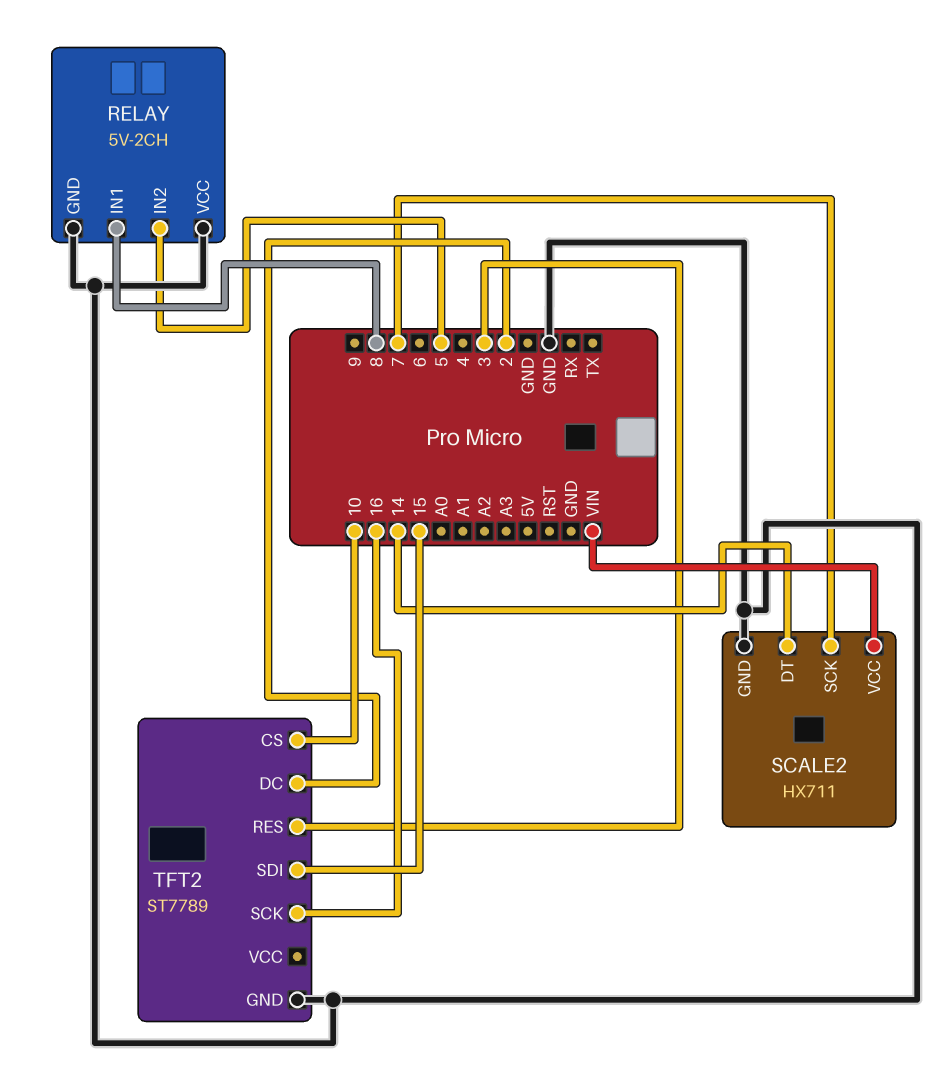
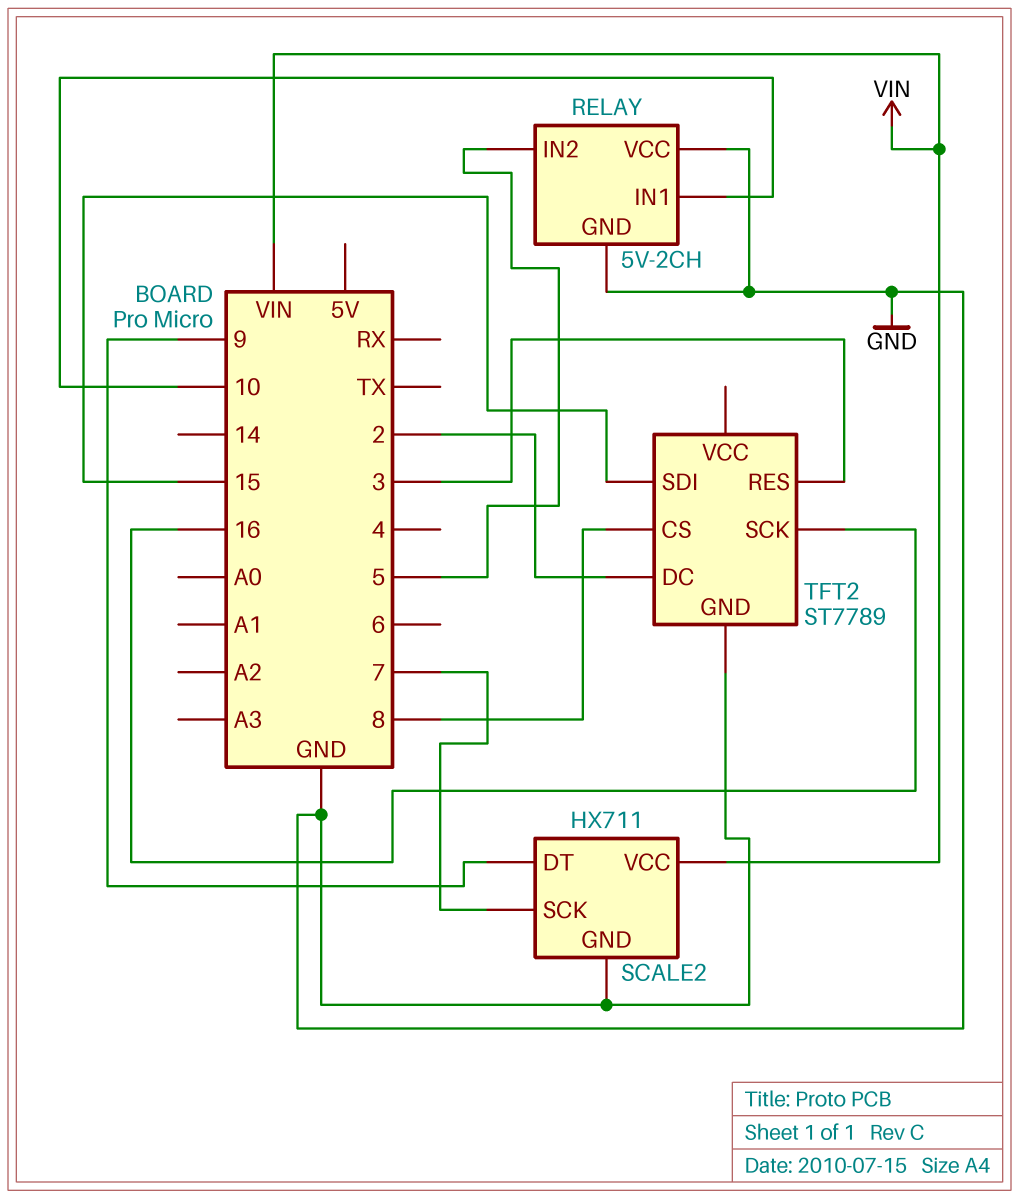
RELAY pin IN1: 8 -> 10
SCALE2 pin DT: 14 -> 9
TFT2 pin CS: 10 -> 8

